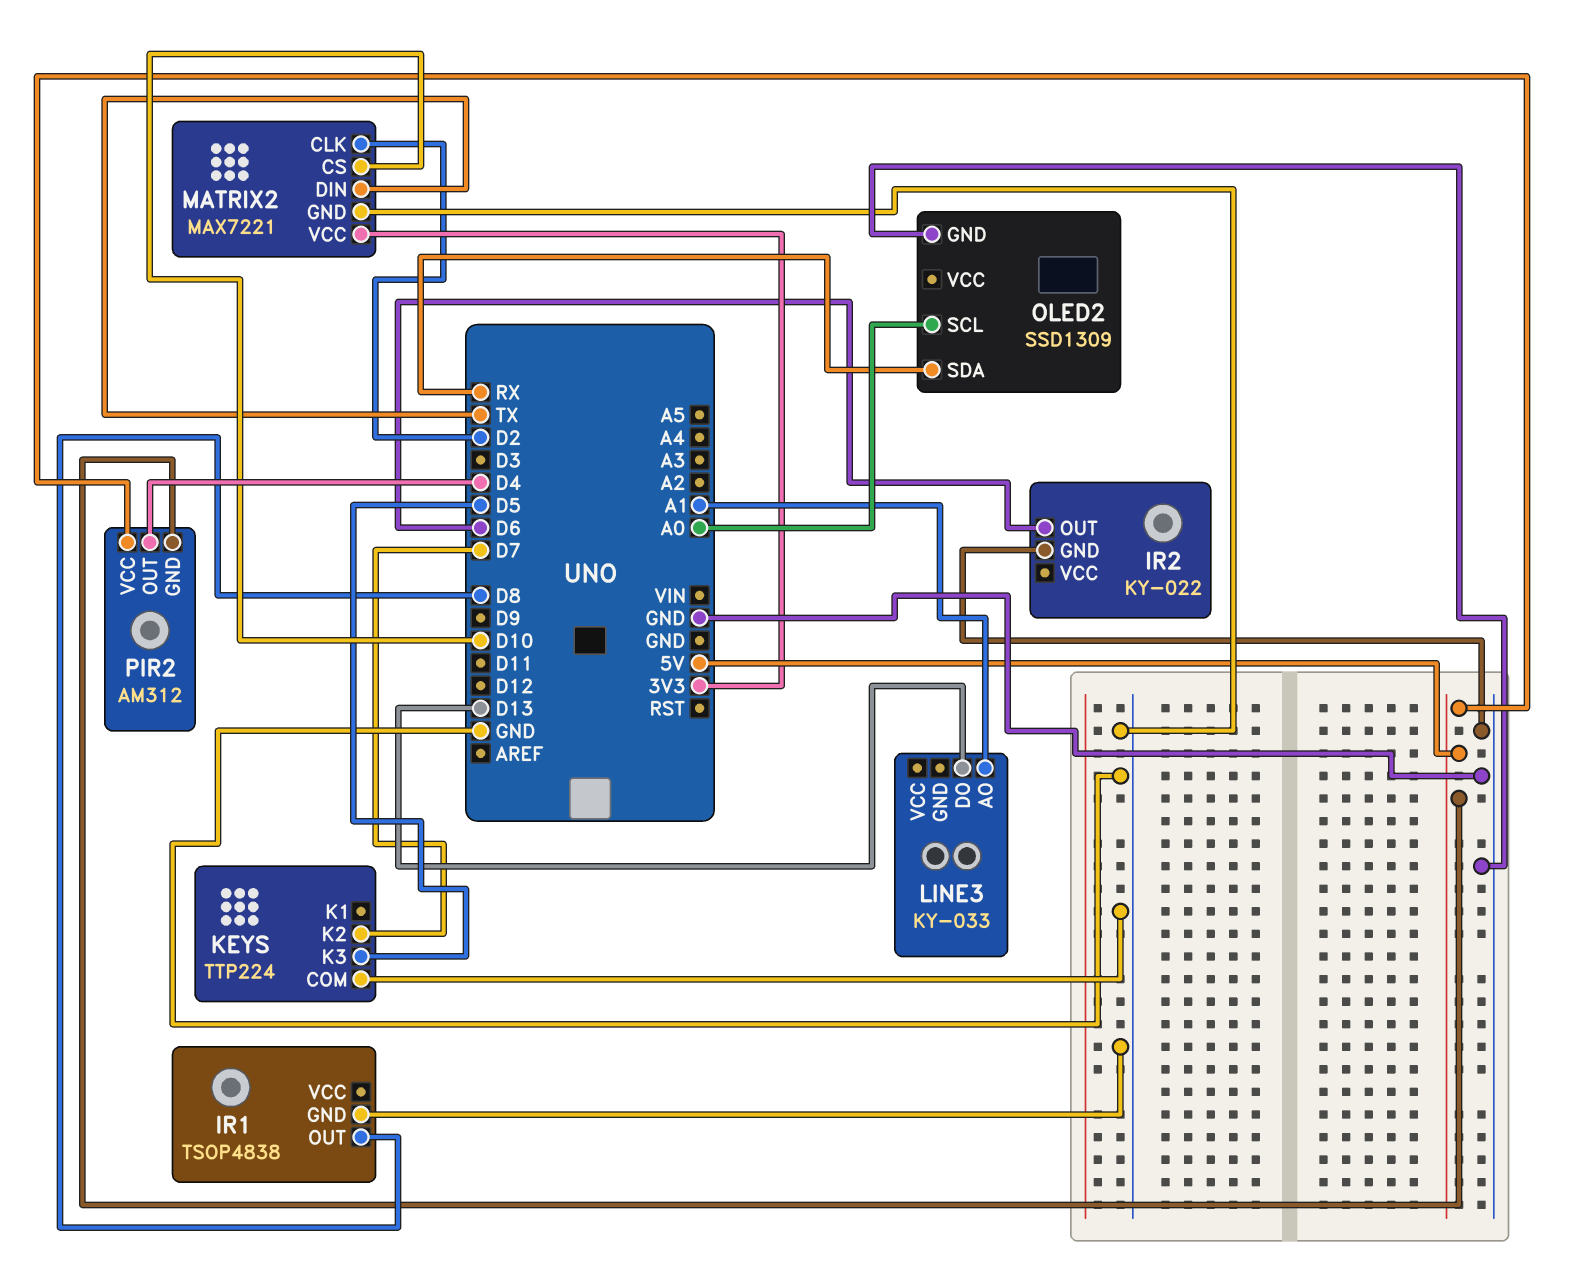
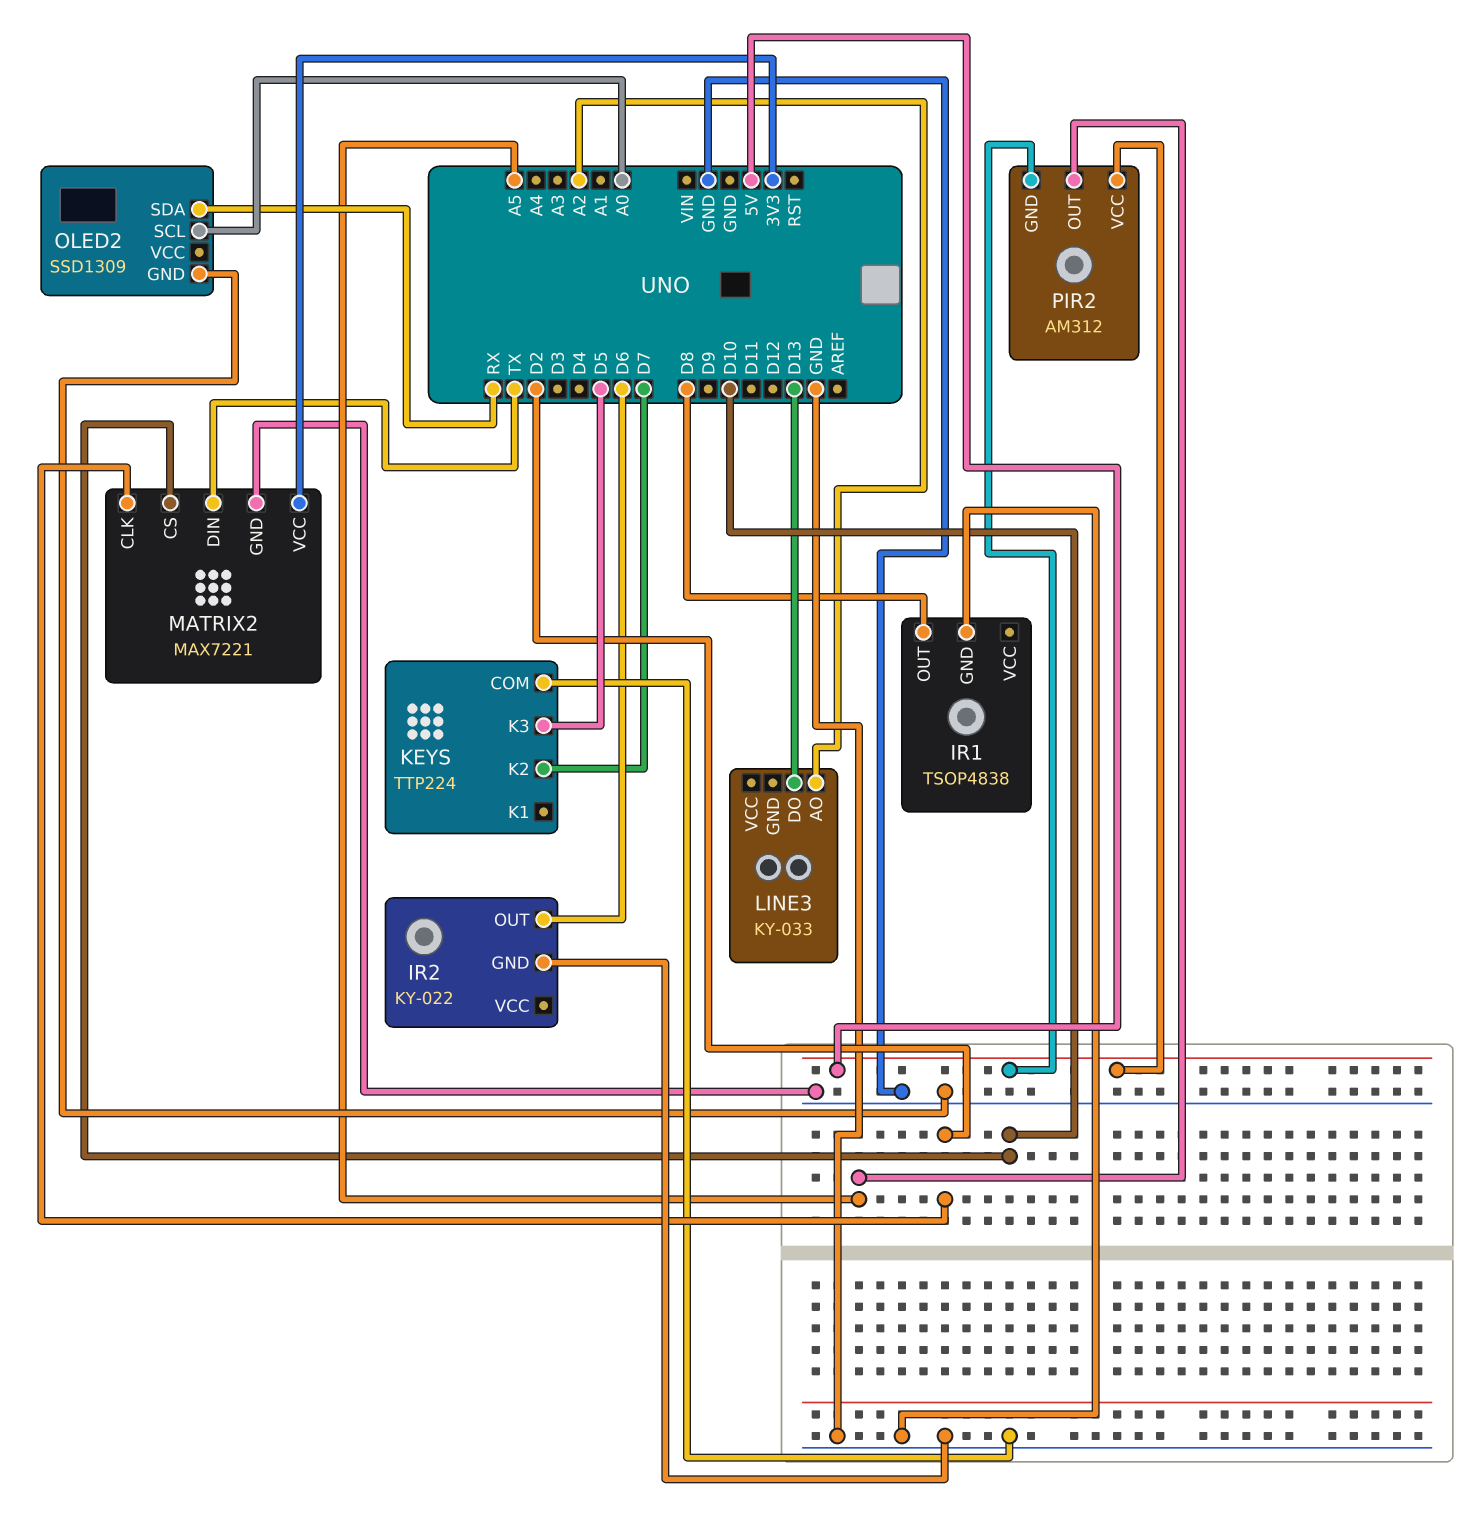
LINE3 pin AO: A1 -> A2
PIR2 pin OUT: D4 -> A5

